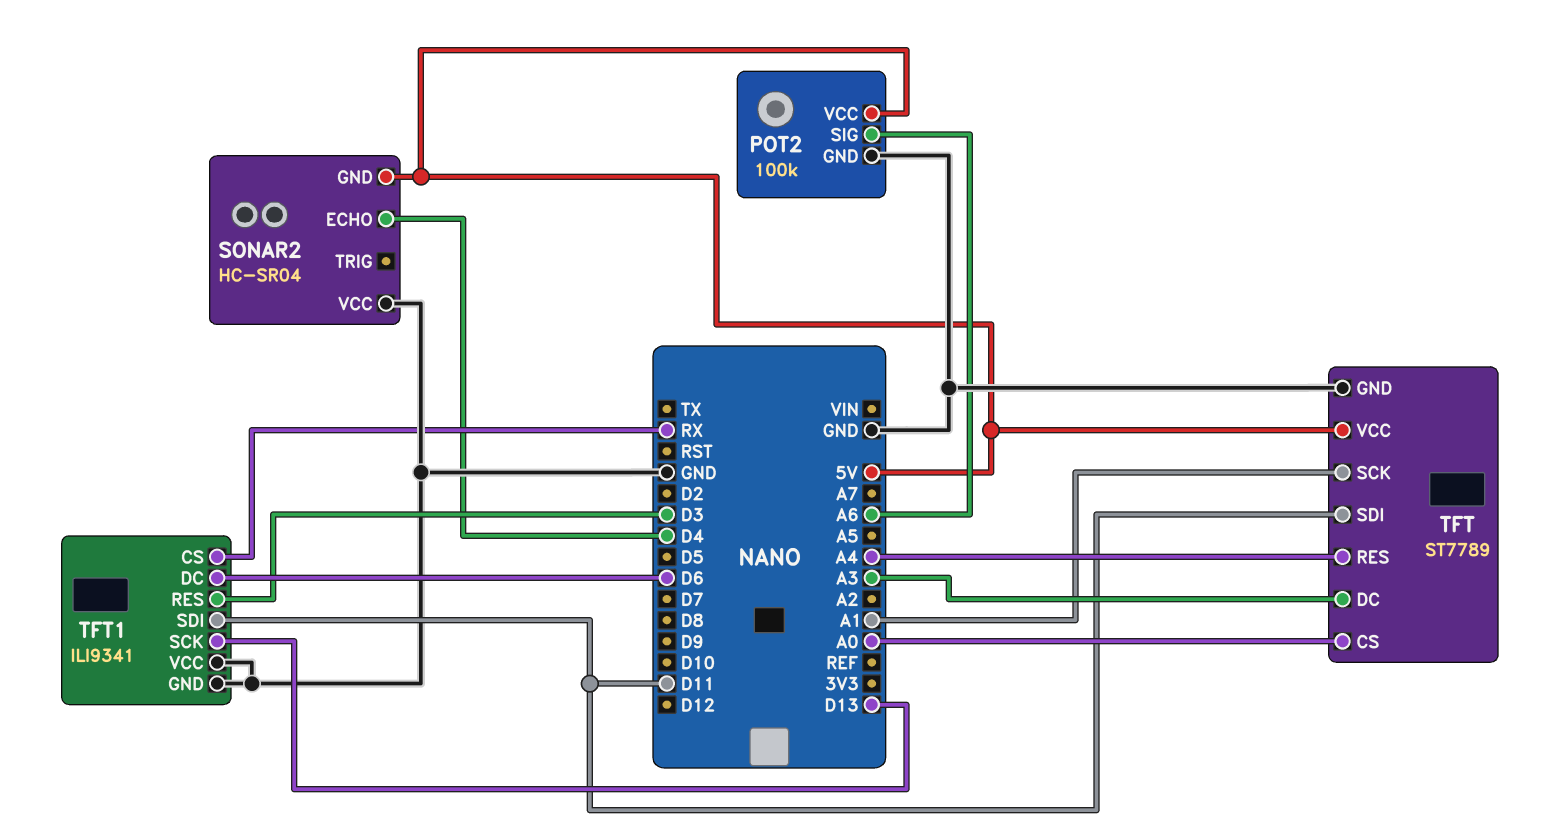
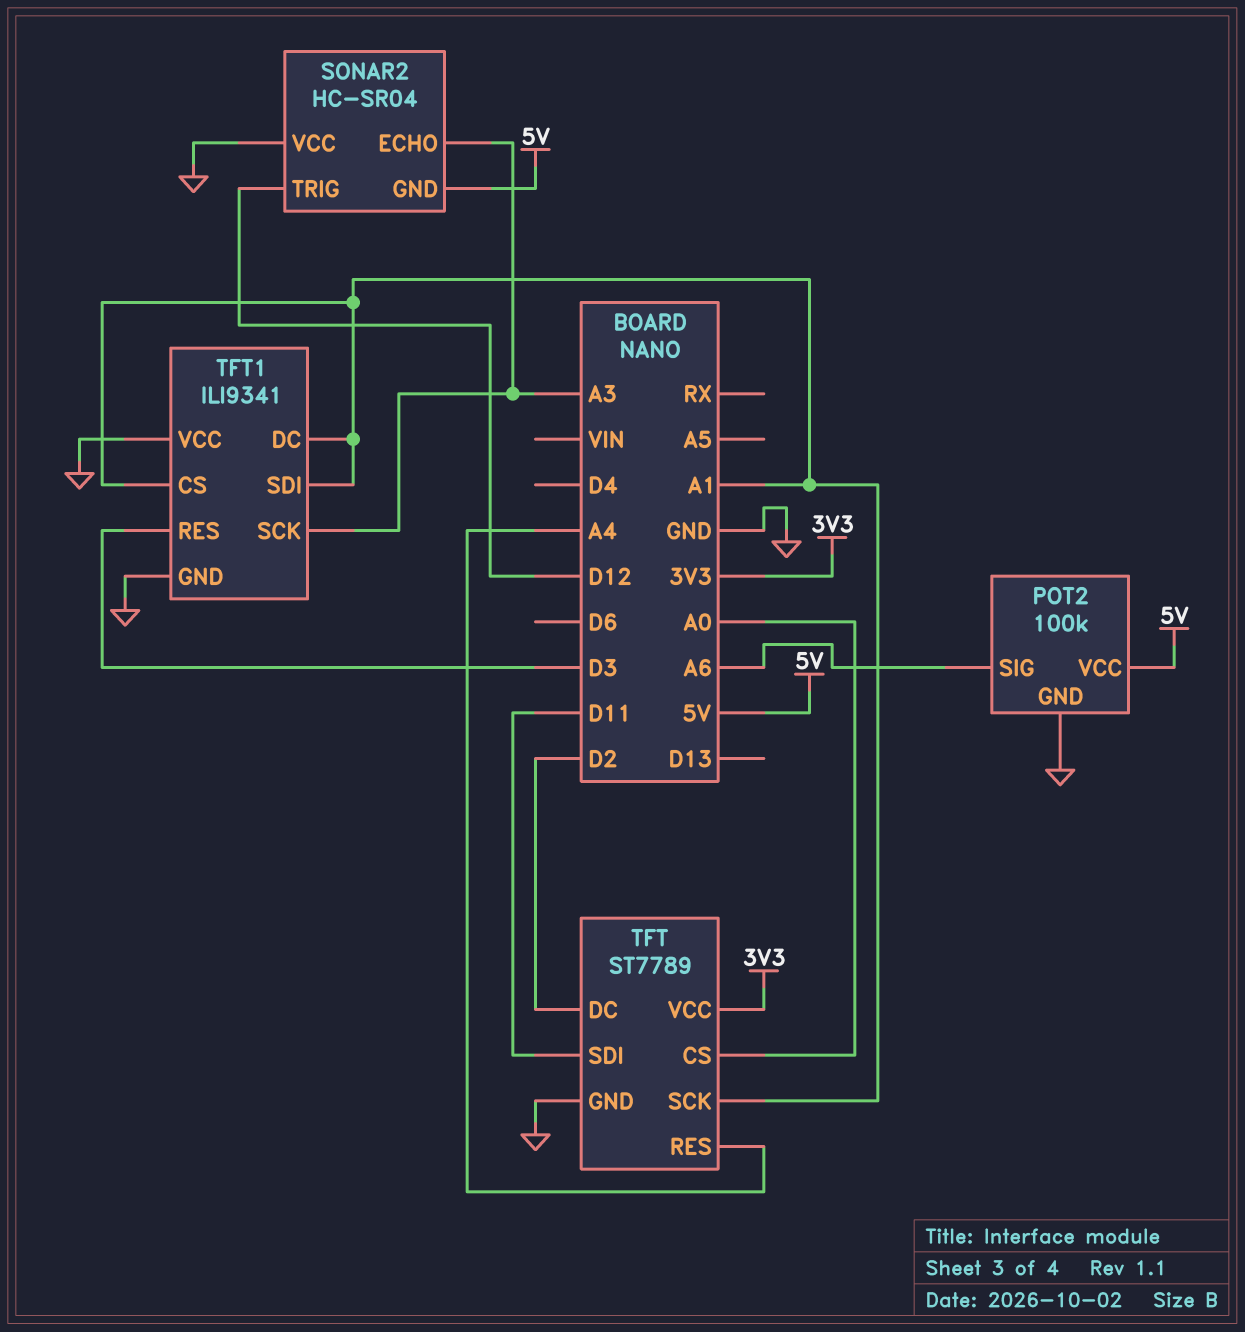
SONAR2 pin ECHO: D4 -> A3
SONAR2 pin TRIG: none -> D12
TFT pin DC: A3 -> D2
TFT pin VCC: 5V -> 3V3
TFT1 pin CS: RX -> A1
TFT1 pin DC: D6 -> A1
TFT1 pin SCK: D13 -> A3
TFT1 pin SDI: D11 -> A1

